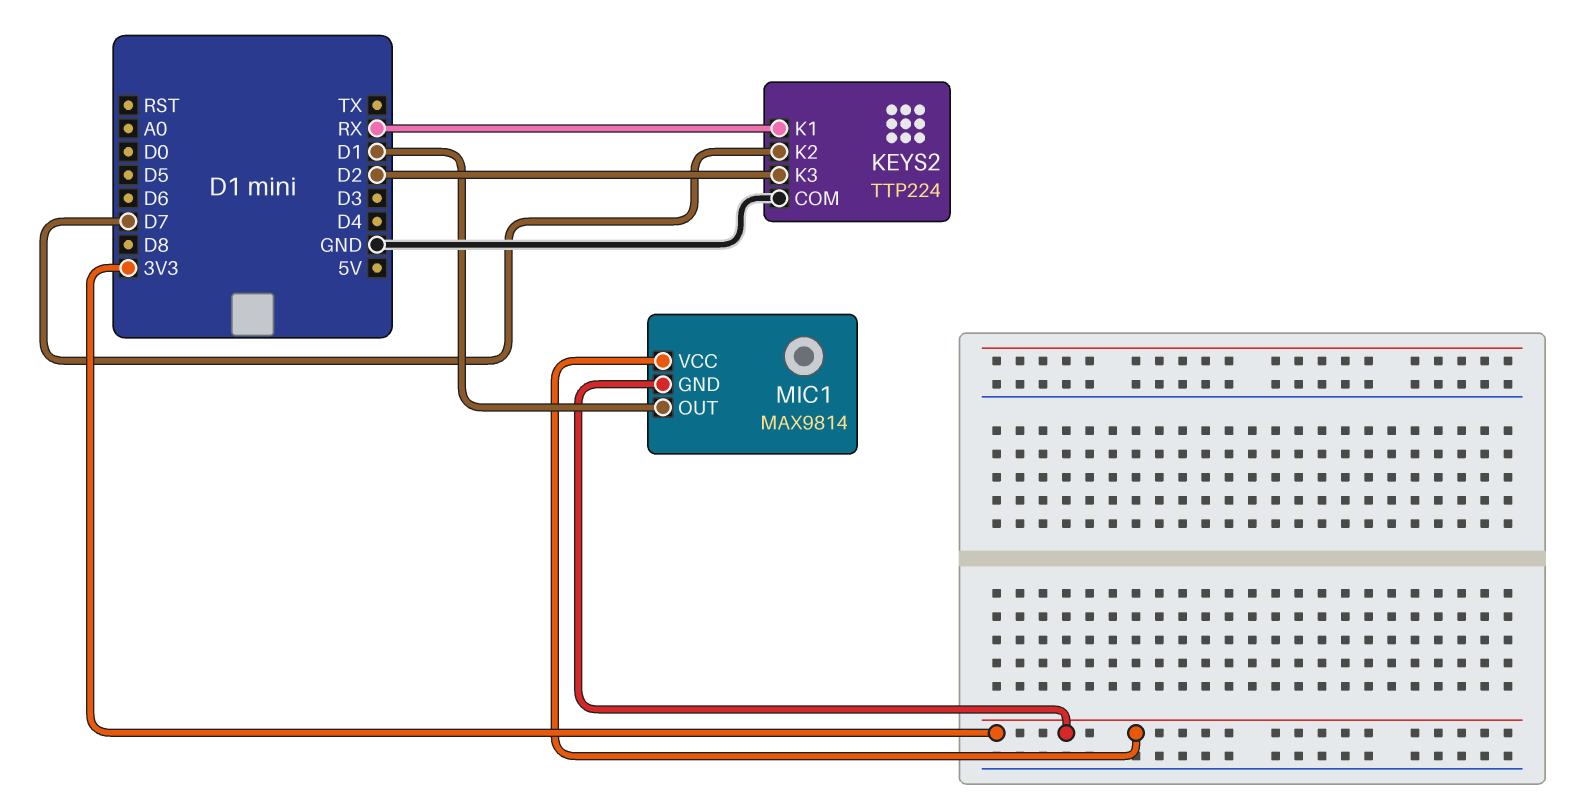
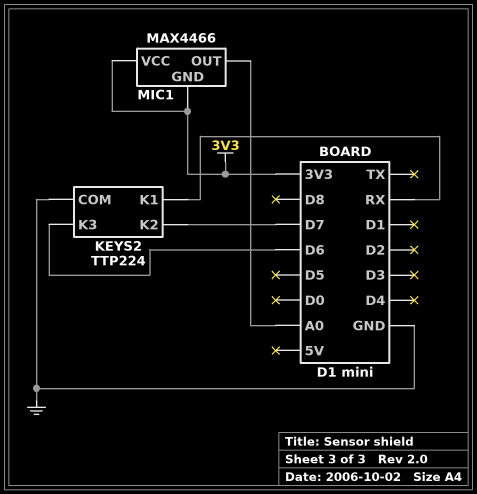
KEYS2 pin K3: D2 -> D6
MIC1: MAX9814 -> MAX4466
MIC1 pin OUT: D1 -> A0

